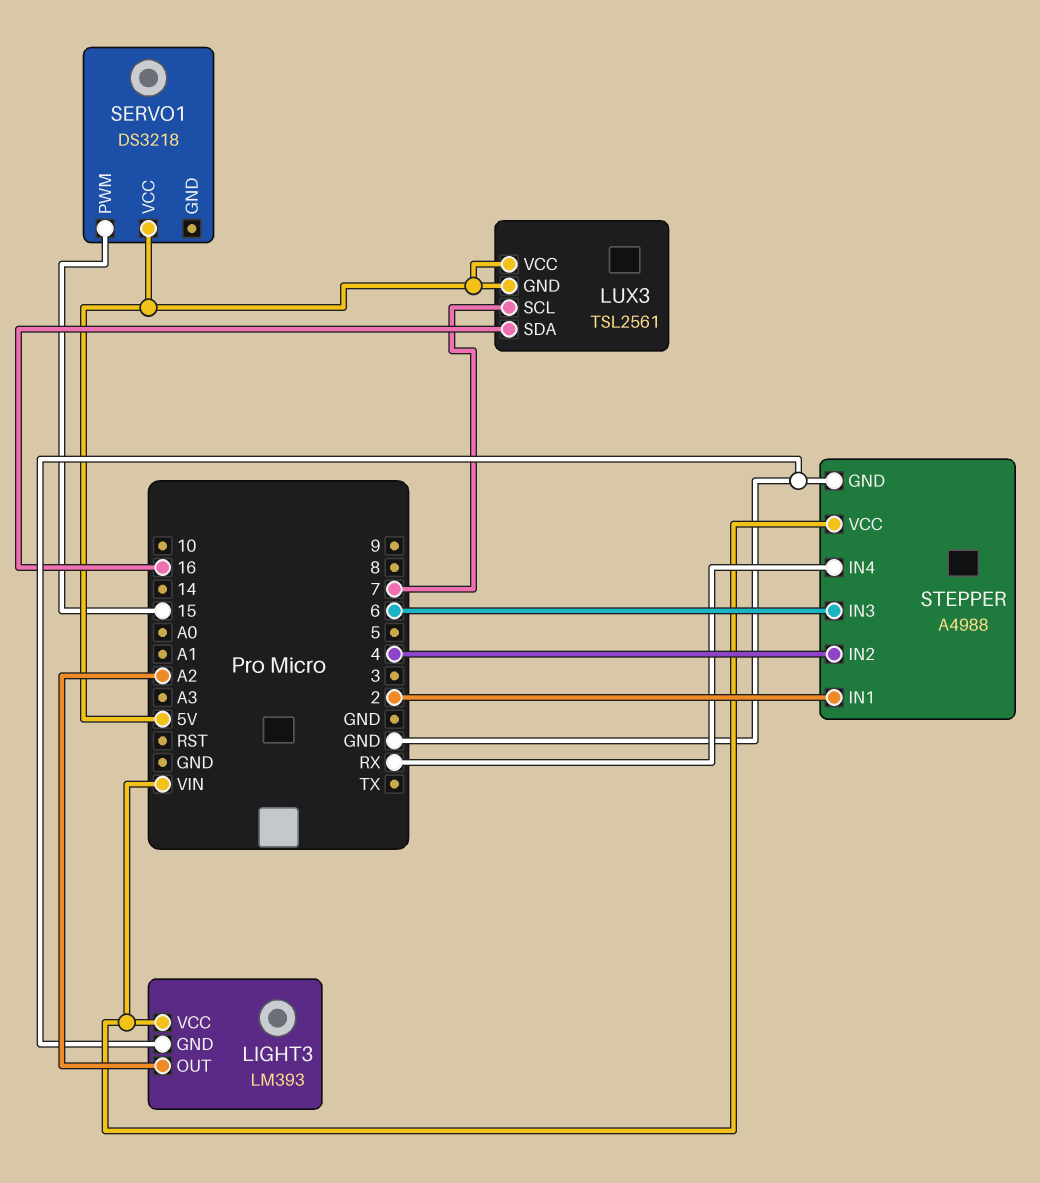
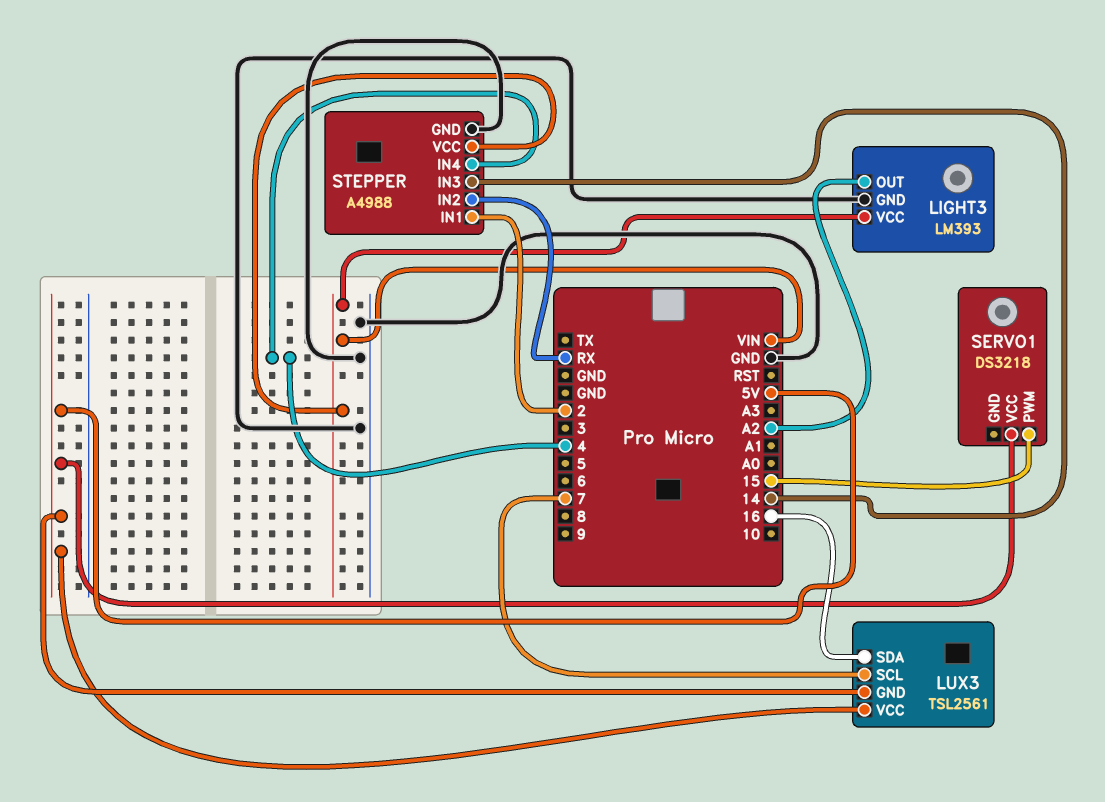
STEPPER pin IN2: 4 -> RX
STEPPER pin IN3: 6 -> 14
STEPPER pin IN4: RX -> 4

